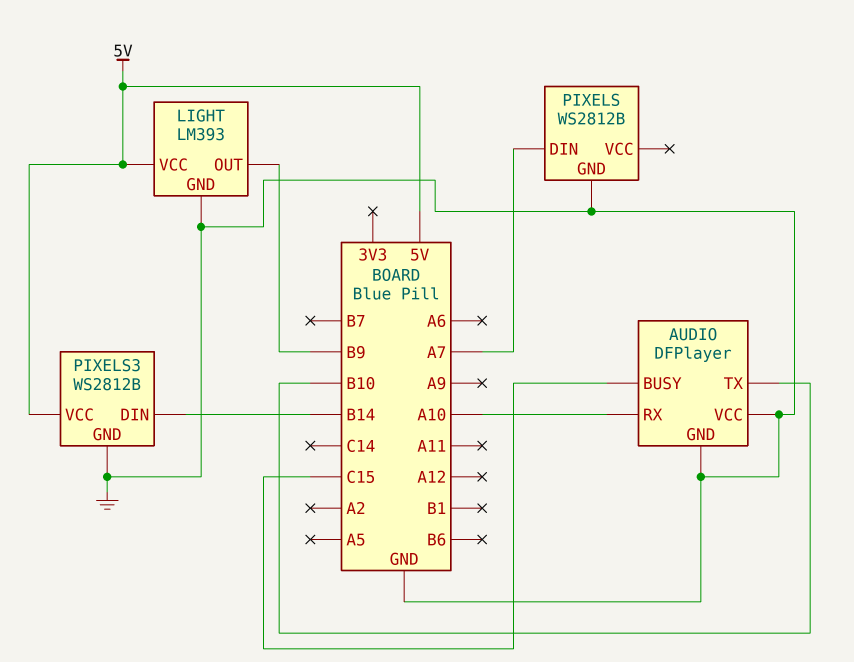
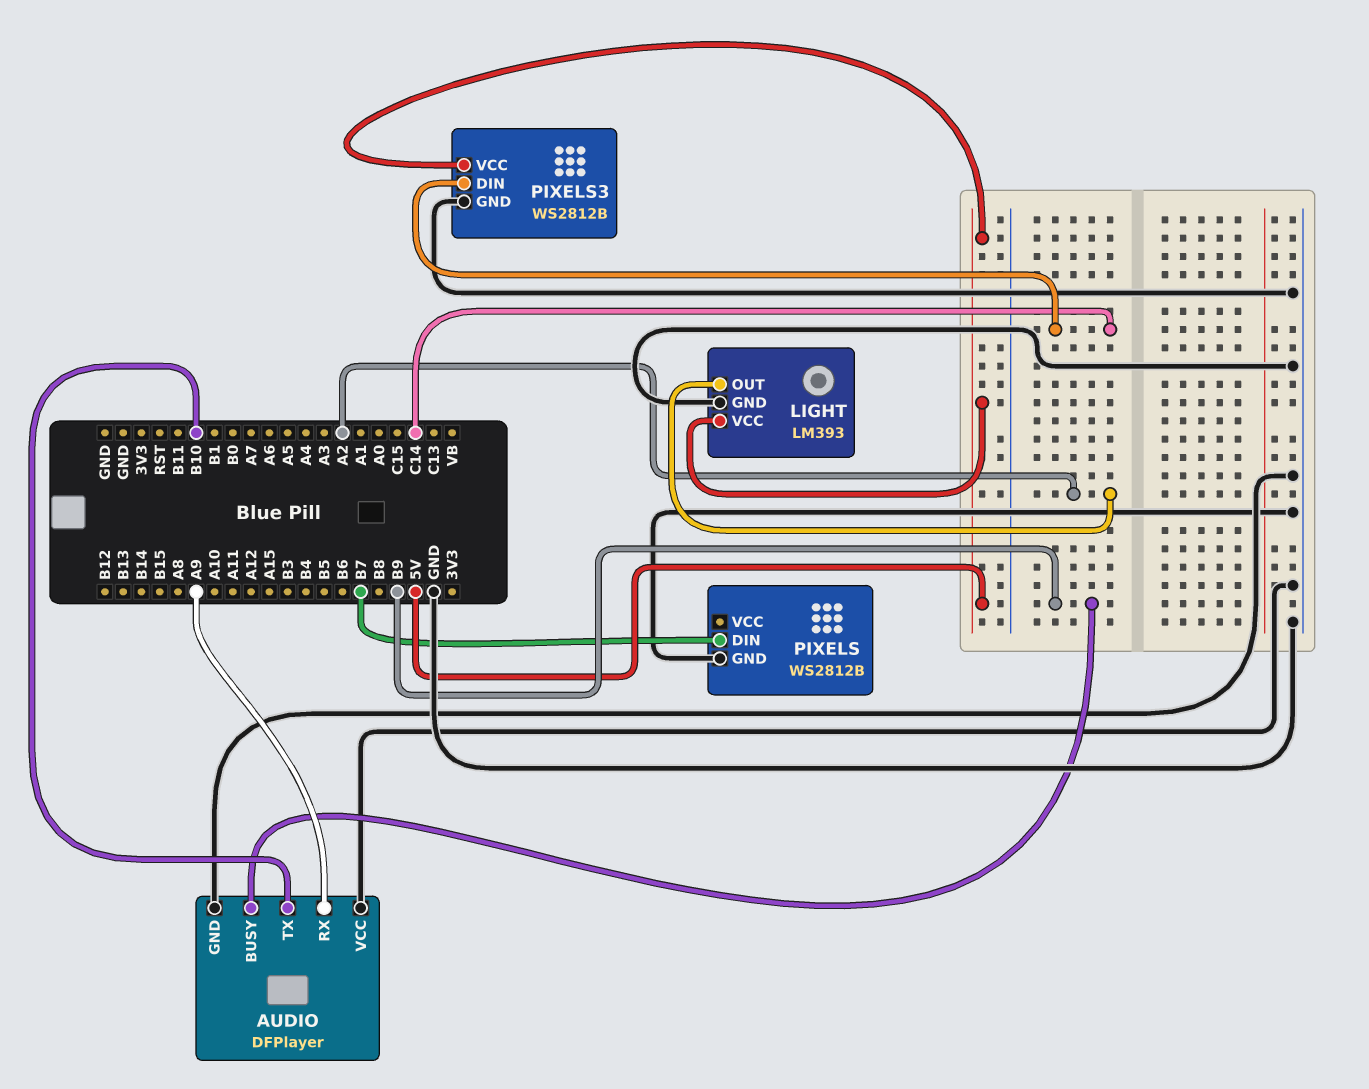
AUDIO pin BUSY: C15 -> B9
AUDIO pin RX: A10 -> A9
LIGHT pin OUT: B9 -> A2
PIXELS pin DIN: A7 -> B7
PIXELS3 pin DIN: B14 -> C14

